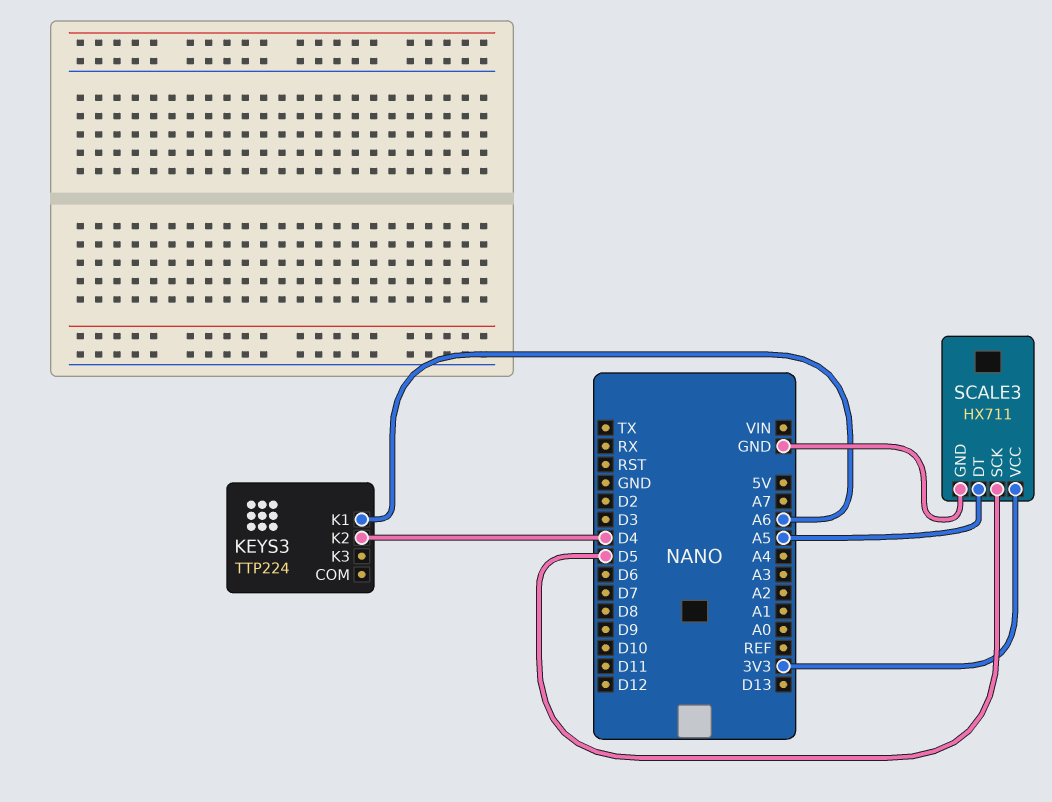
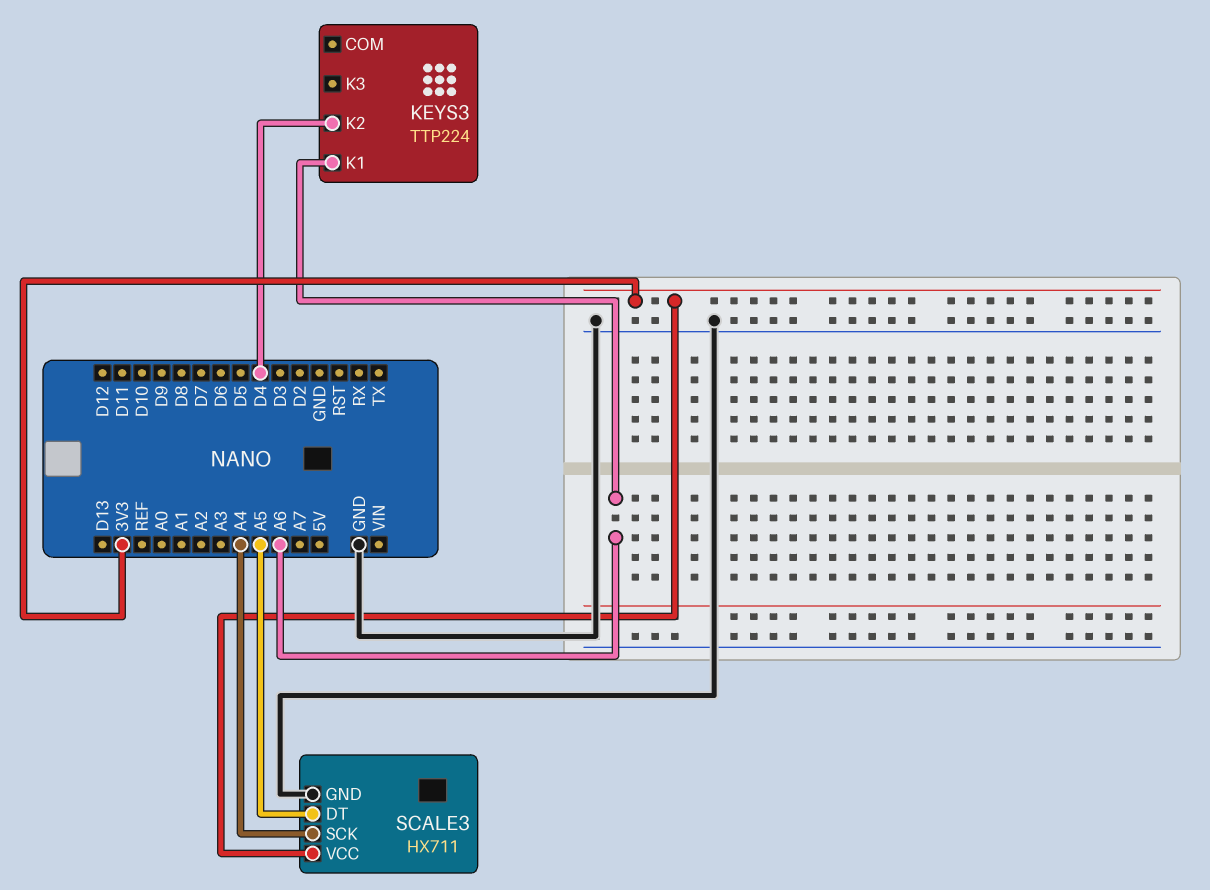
SCALE3 pin SCK: D5 -> A4

